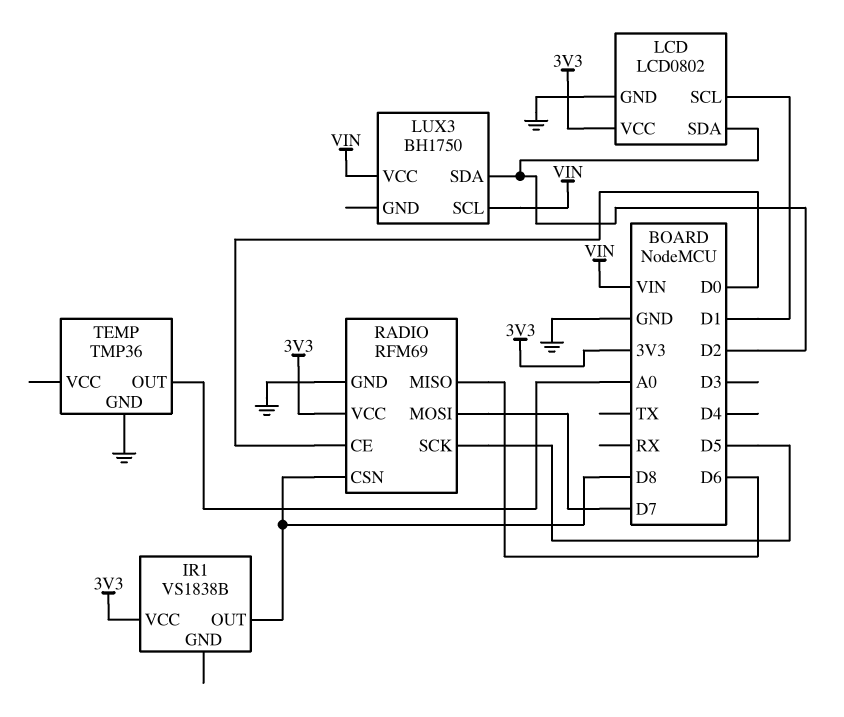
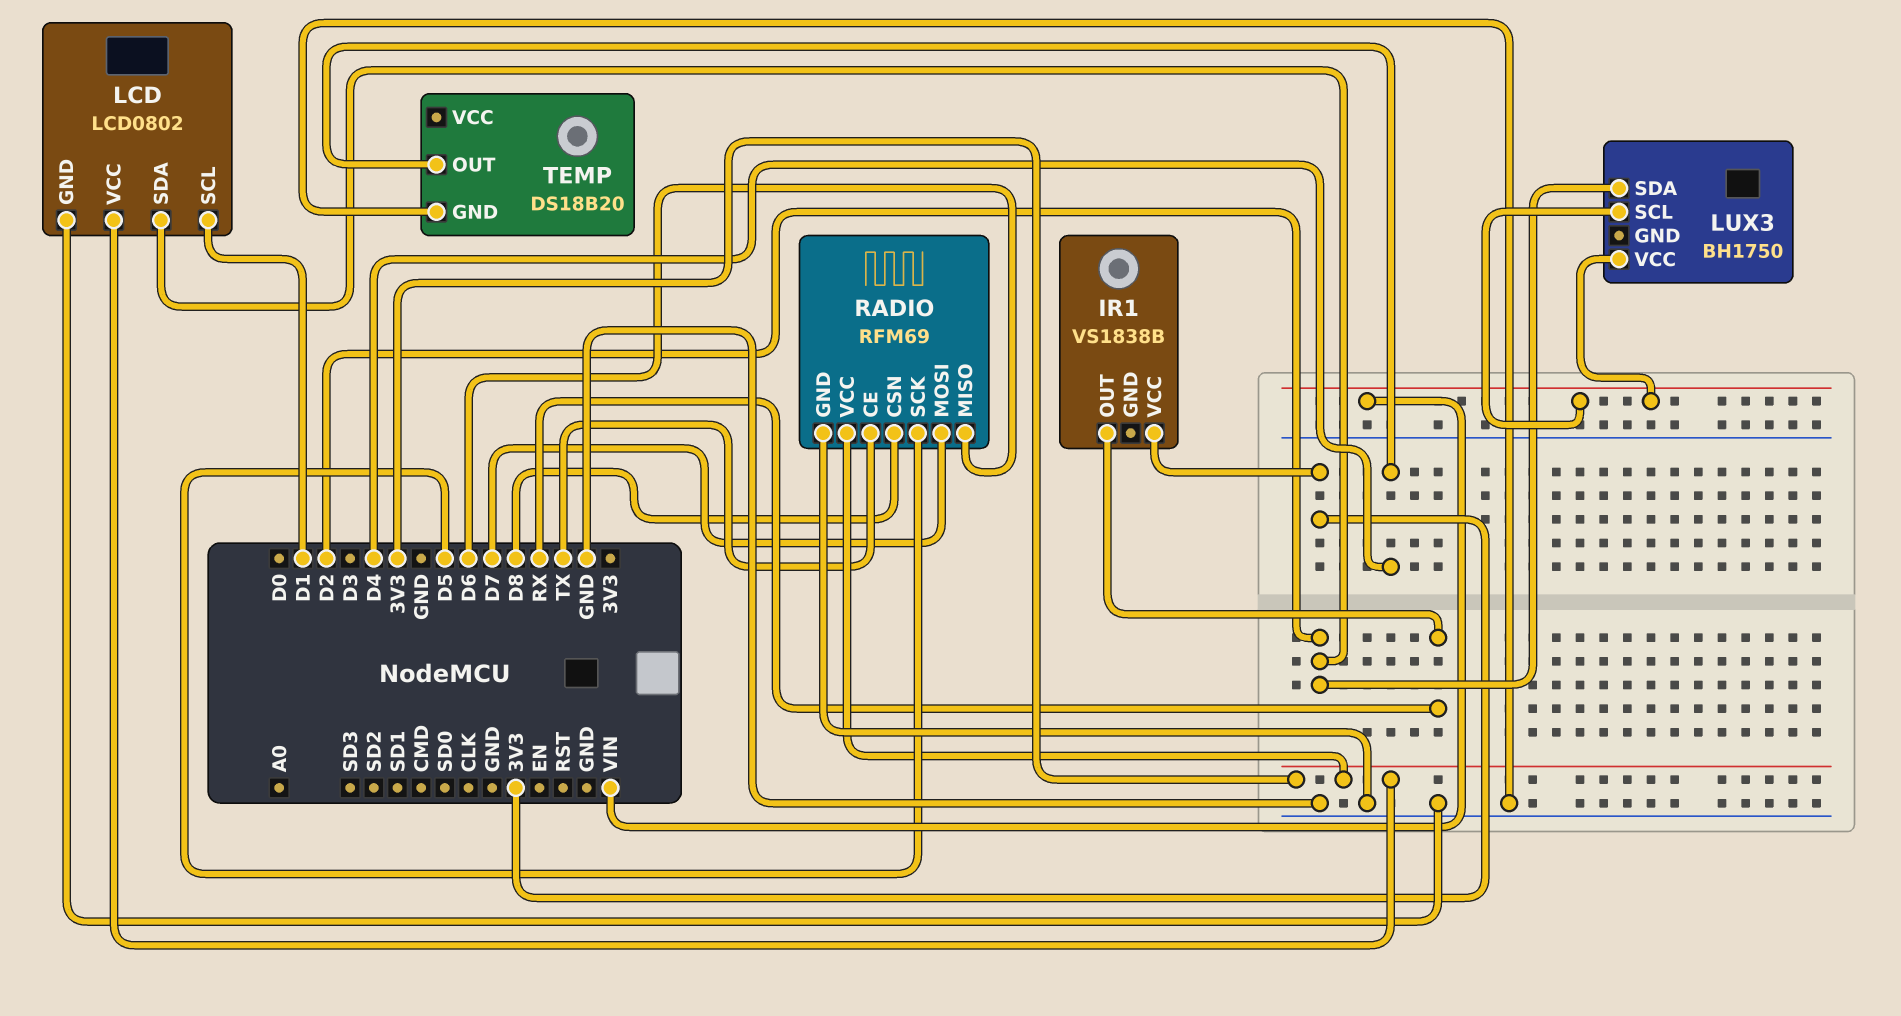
IR1 pin OUT: D8 -> RX
RADIO pin CE: D0 -> TX
TEMP: TMP36 -> DS18B20
TEMP pin OUT: A0 -> D4

